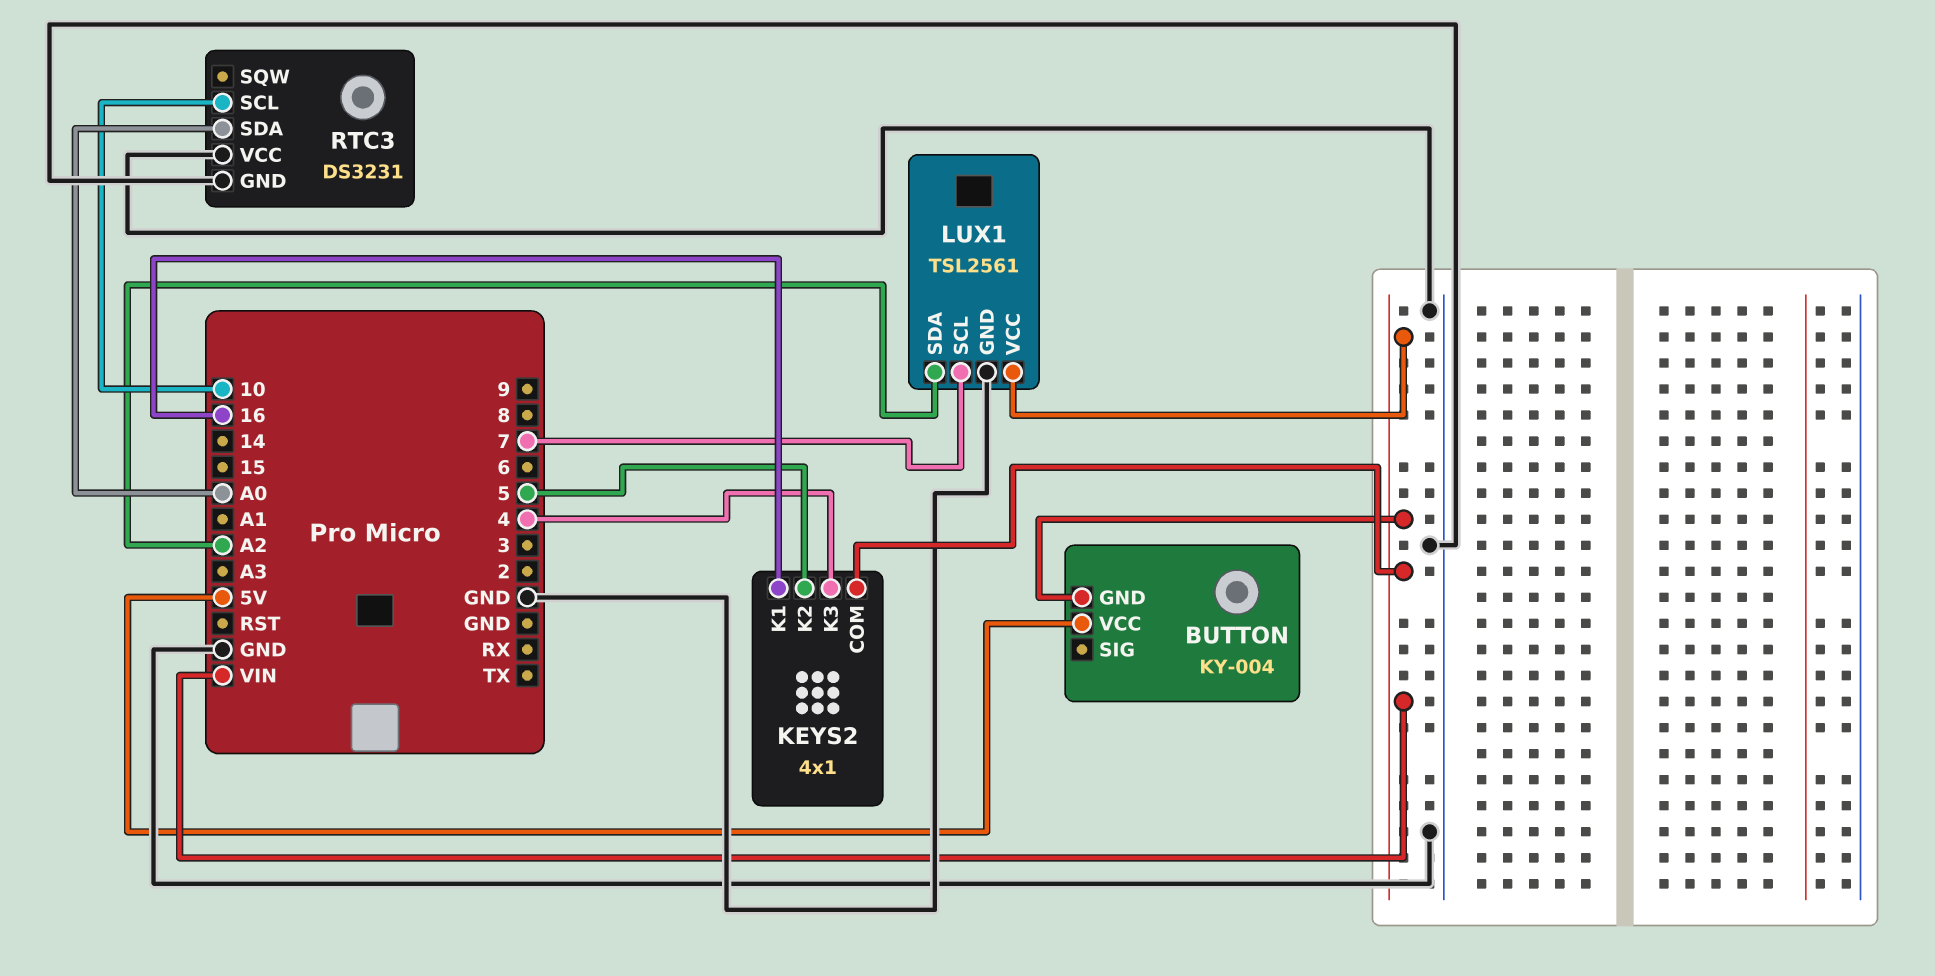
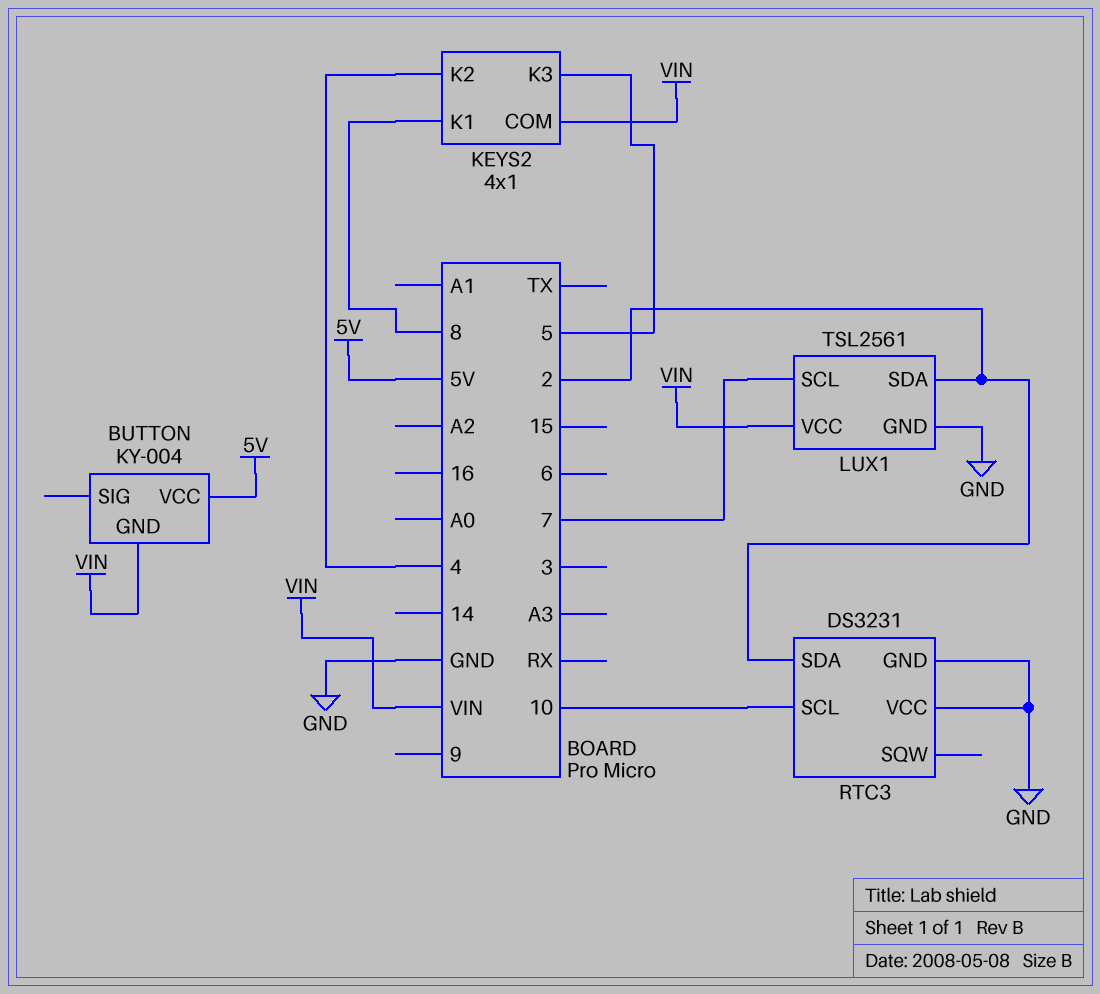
KEYS2 pin K1: 16 -> 8
KEYS2 pin K2: 5 -> 4
KEYS2 pin K3: 4 -> 5
LUX1 pin SDA: A2 -> 2
RTC3 pin SDA: A0 -> 2

